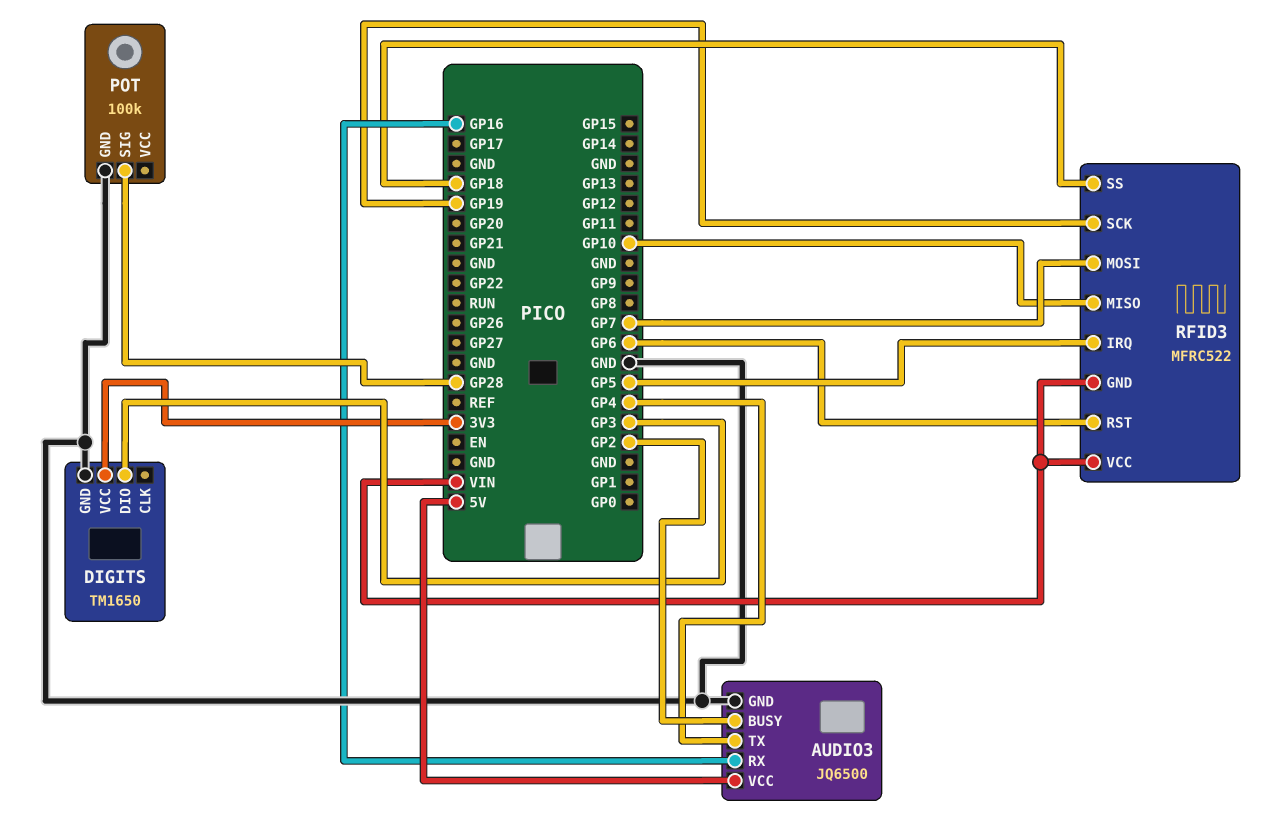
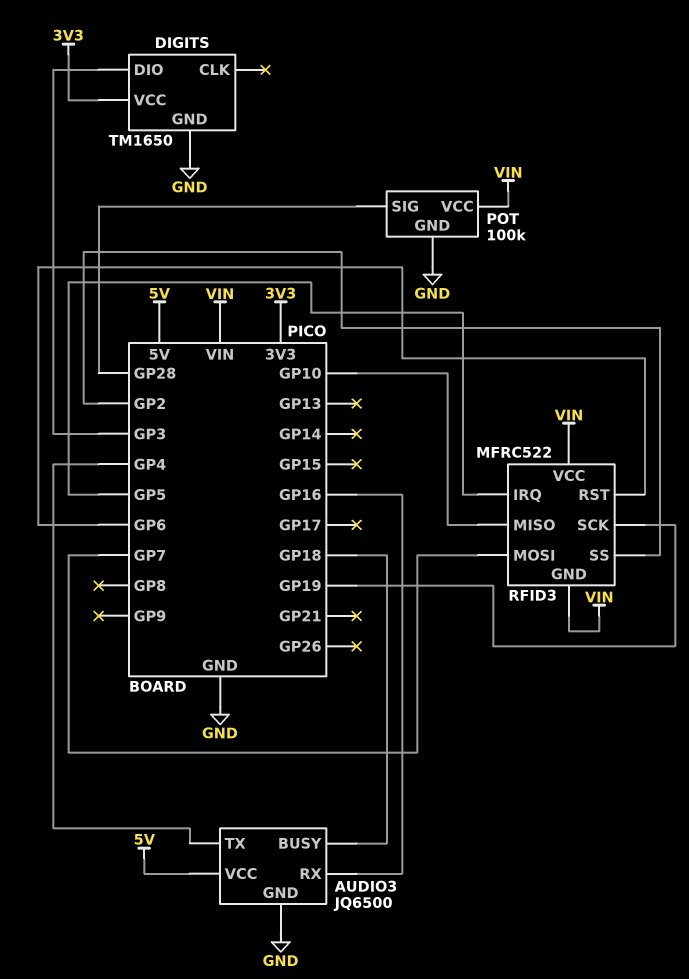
AUDIO3 pin BUSY: GP2 -> GP18
POT pin VCC: none -> VIN
RFID3 pin SS: GP18 -> GP2

